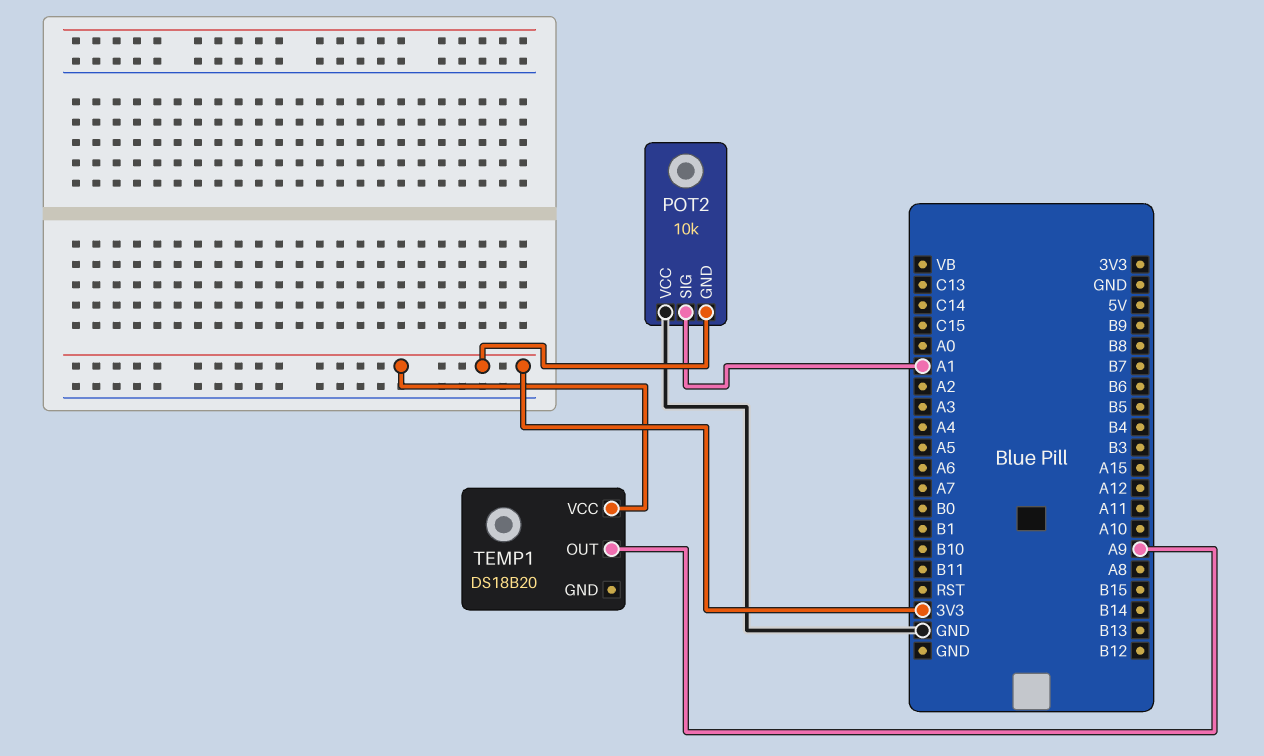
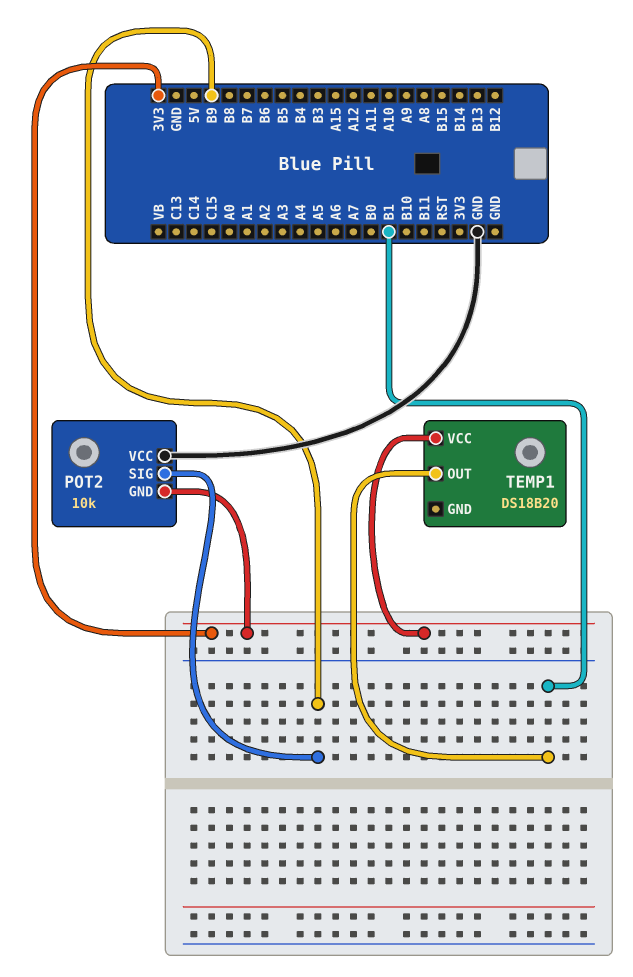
POT2 pin SIG: A1 -> B9
TEMP1 pin OUT: A9 -> B1

